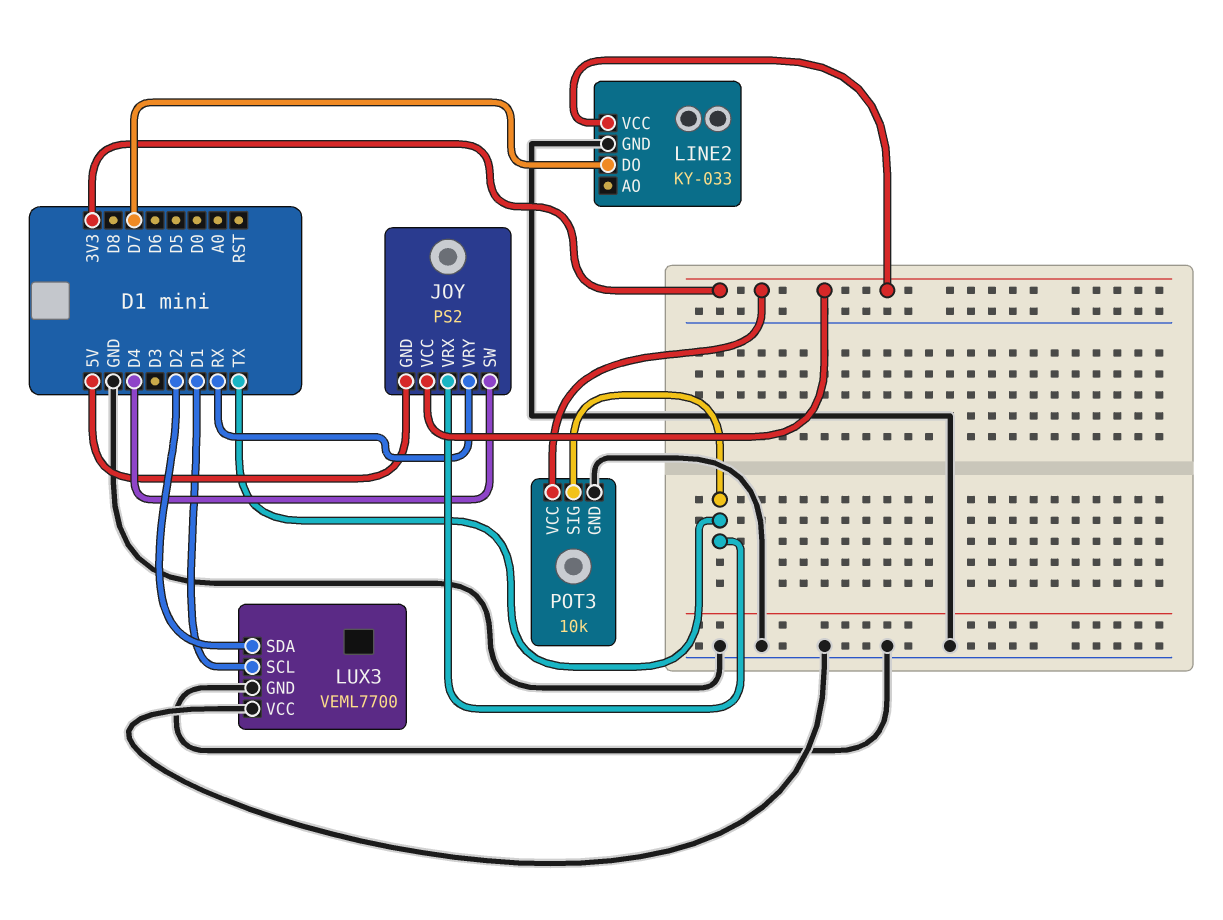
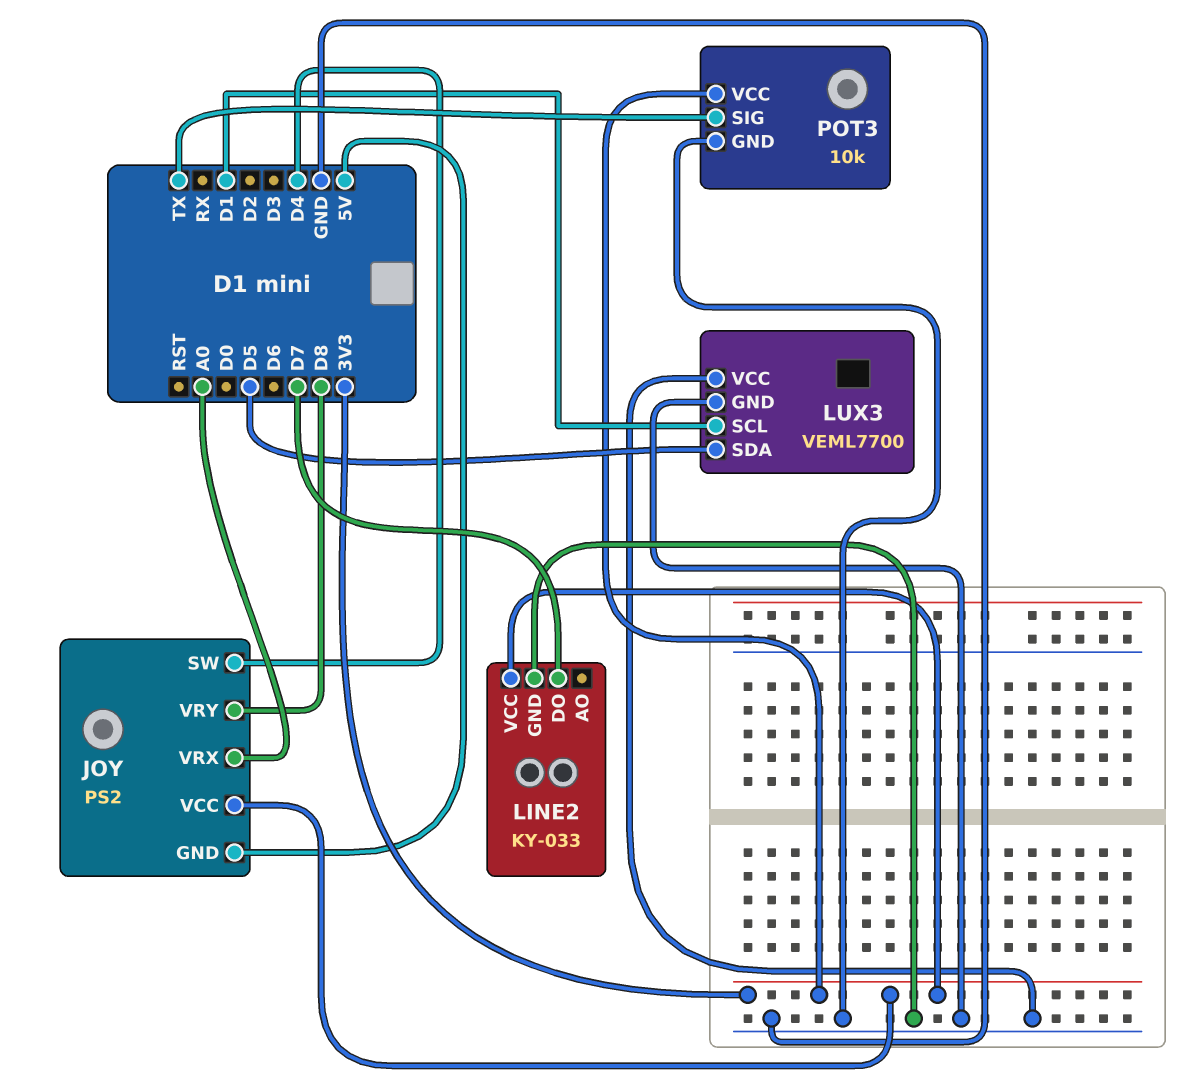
JOY pin VRX: TX -> A0
JOY pin VRY: RX -> D8
LUX3 pin SDA: D2 -> D5

